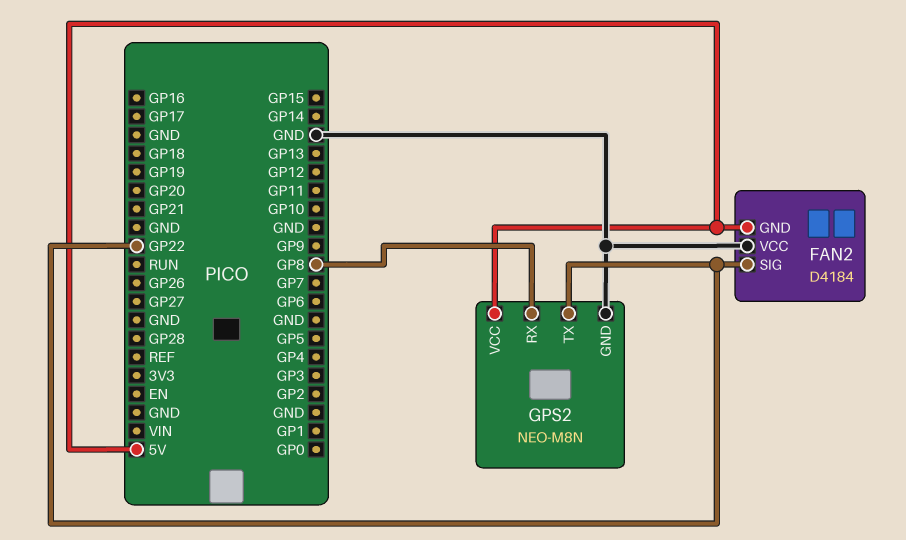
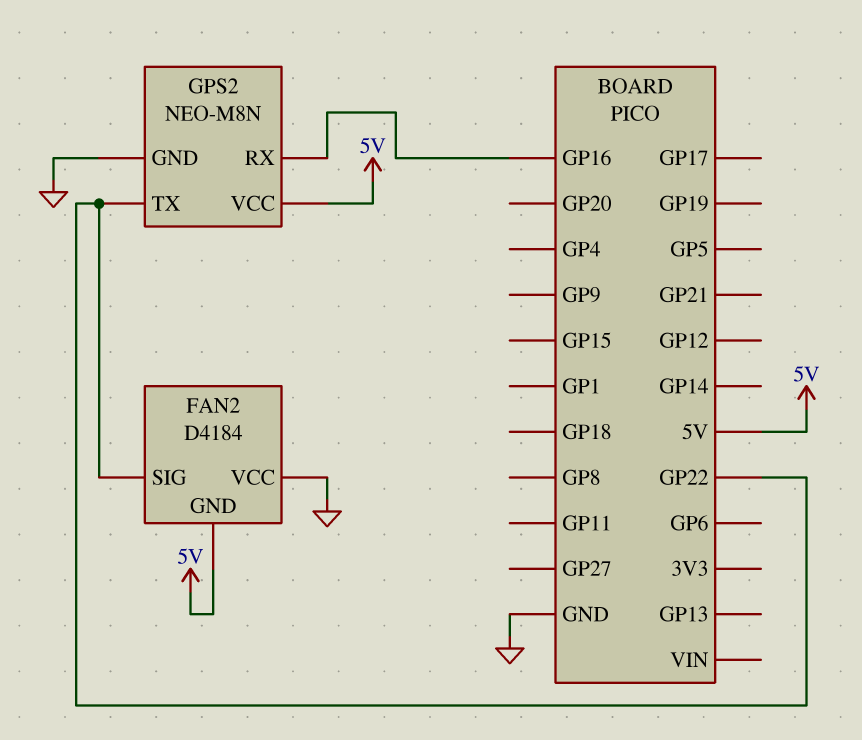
GPS2 pin RX: GP8 -> GP16

